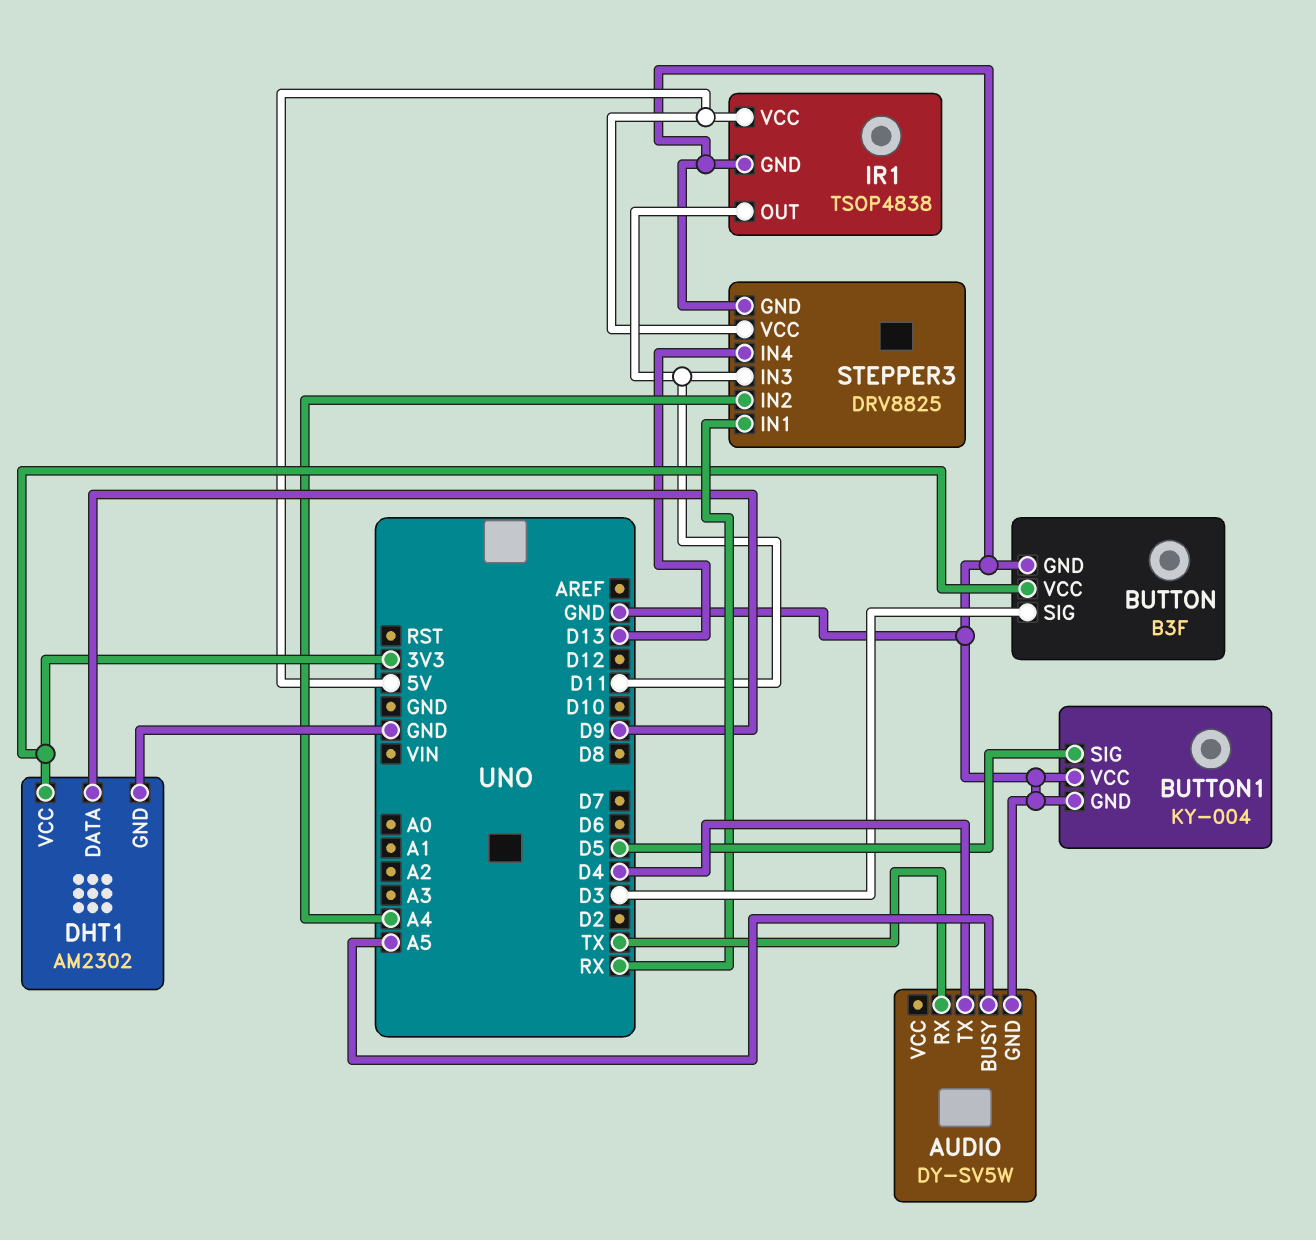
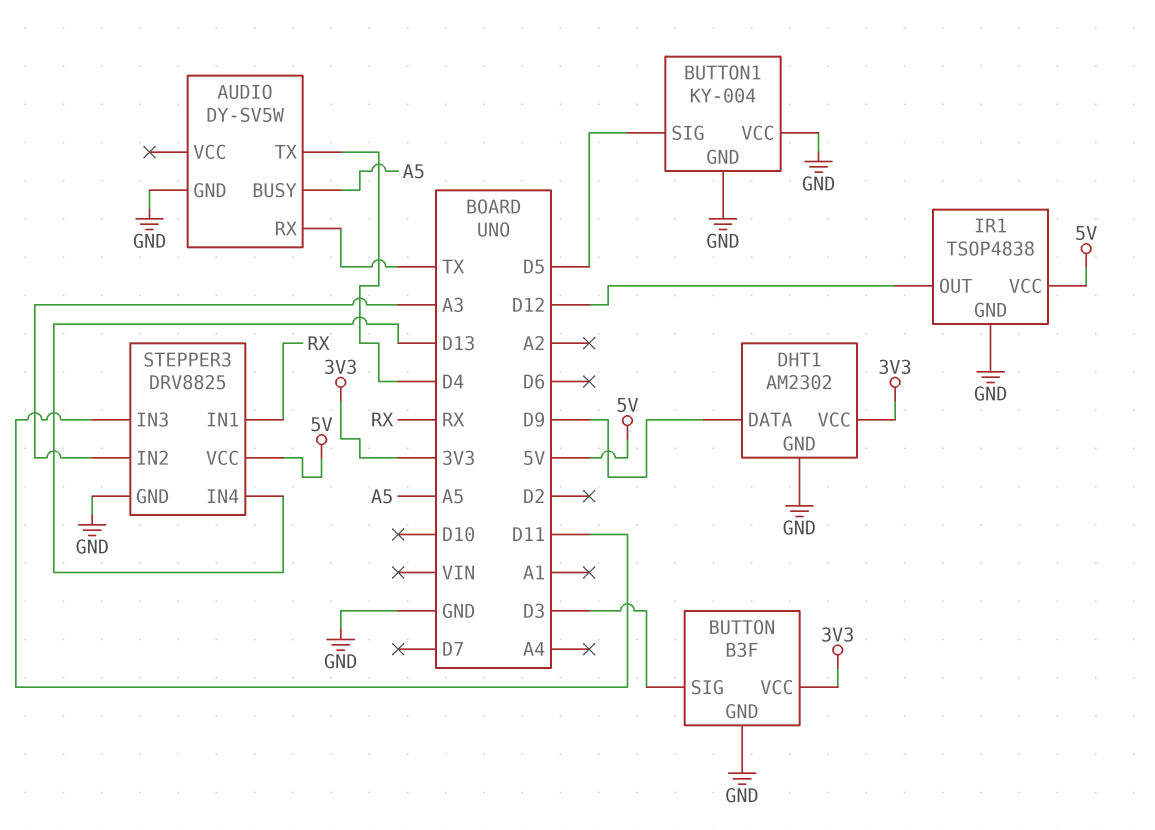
IR1 pin OUT: D11 -> D12
STEPPER3 pin IN2: A4 -> A3

